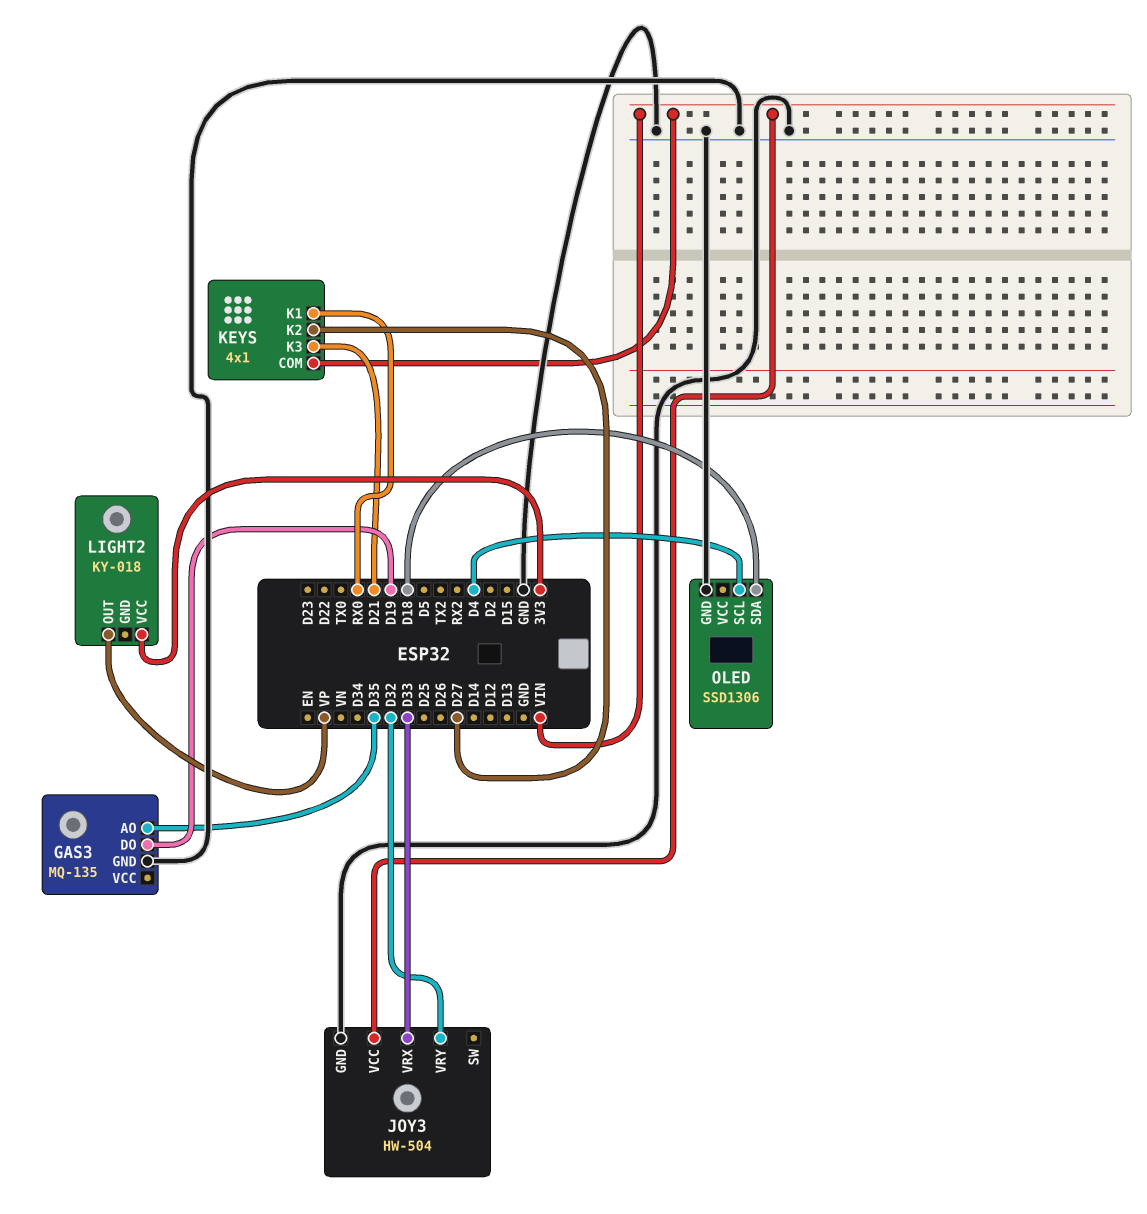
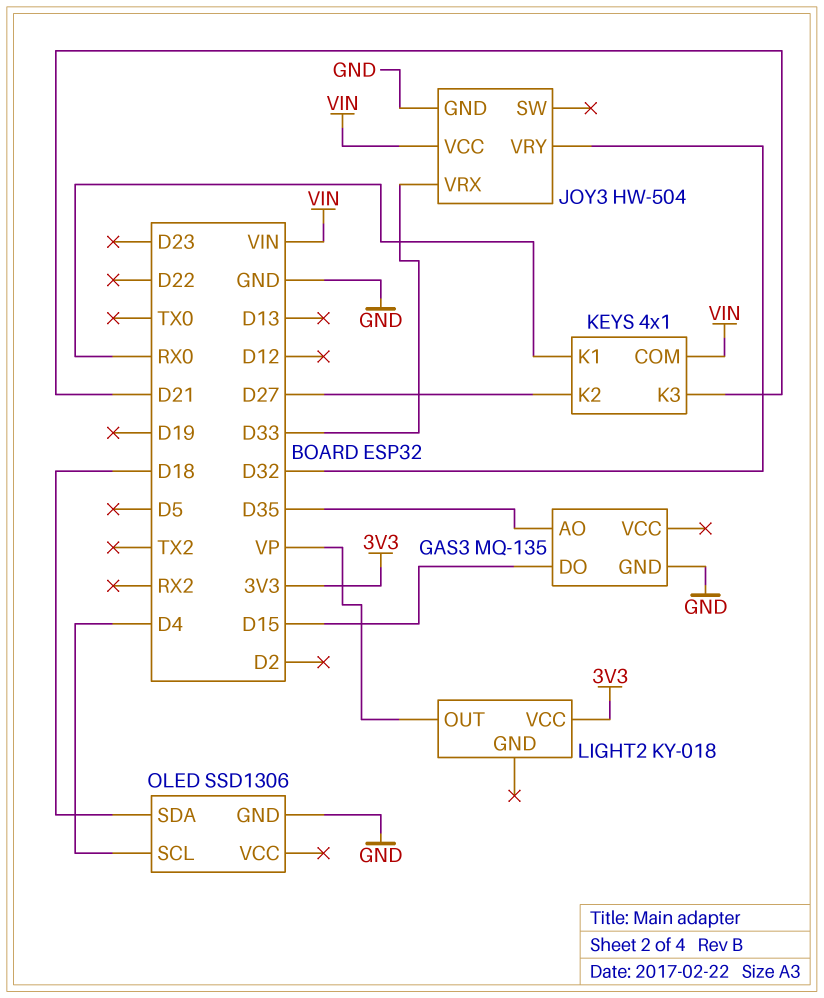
GAS3 pin DO: D19 -> D15

